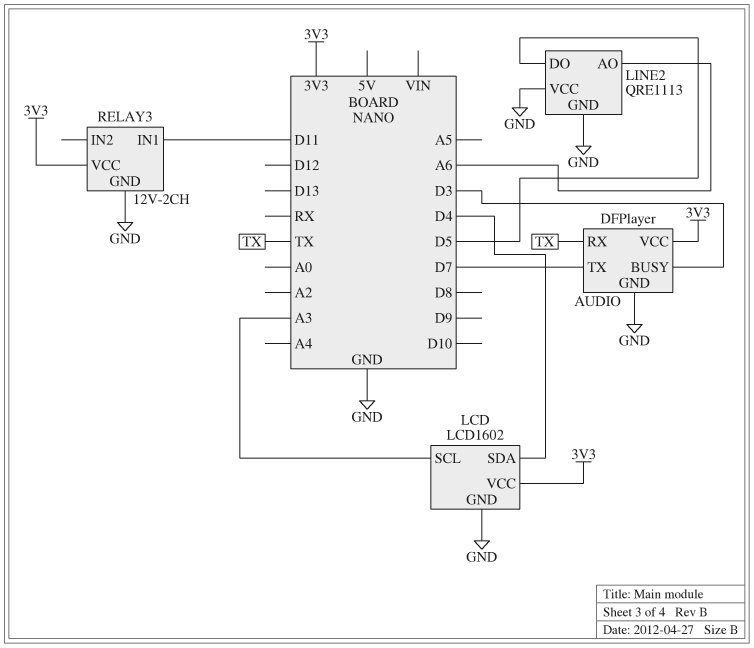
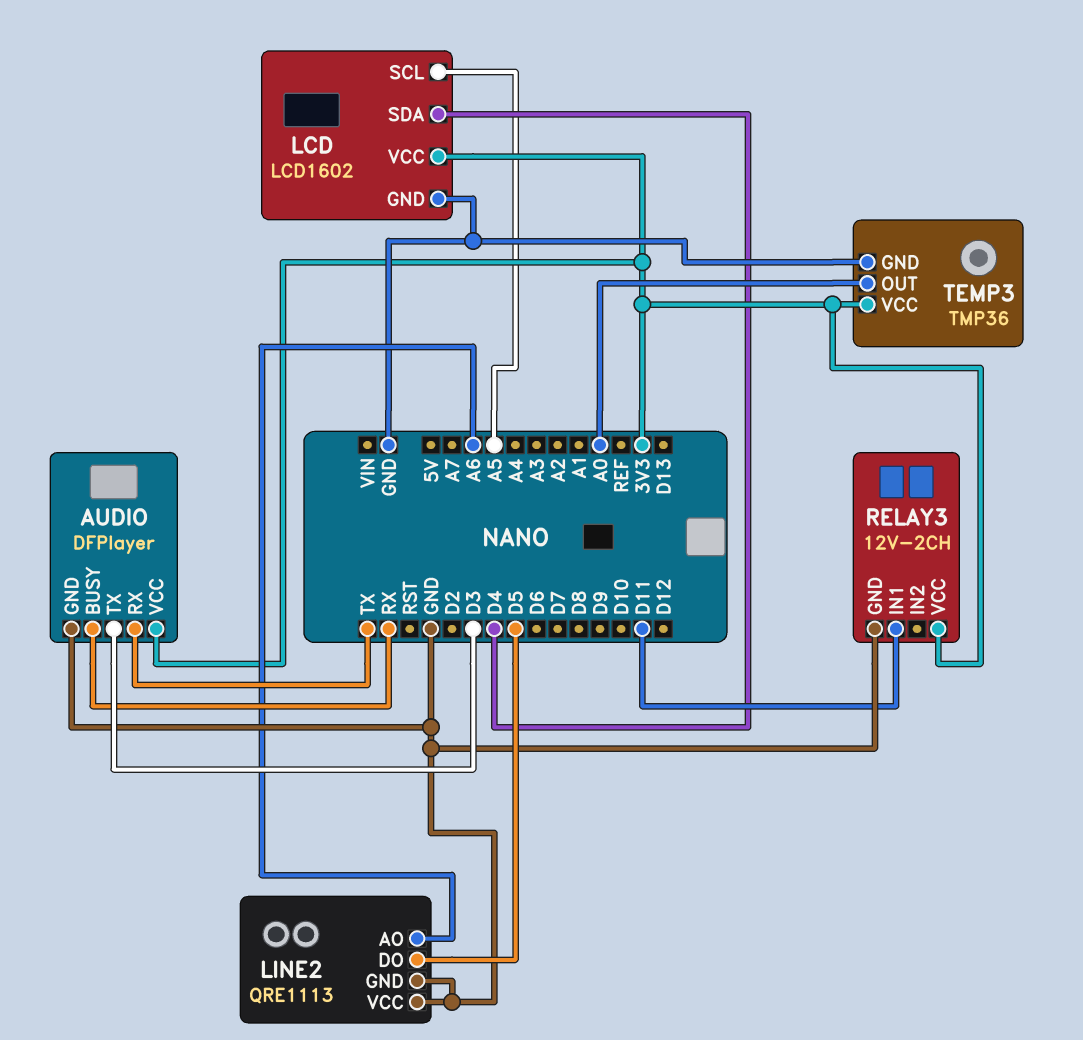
AUDIO pin BUSY: D3 -> RX
AUDIO pin TX: D7 -> D3
LCD pin SCL: A3 -> A5
TEMP3: none -> TMP36
TEMP3 pin GND: none -> GND
TEMP3 pin OUT: none -> A0
TEMP3 pin VCC: none -> 3V3

